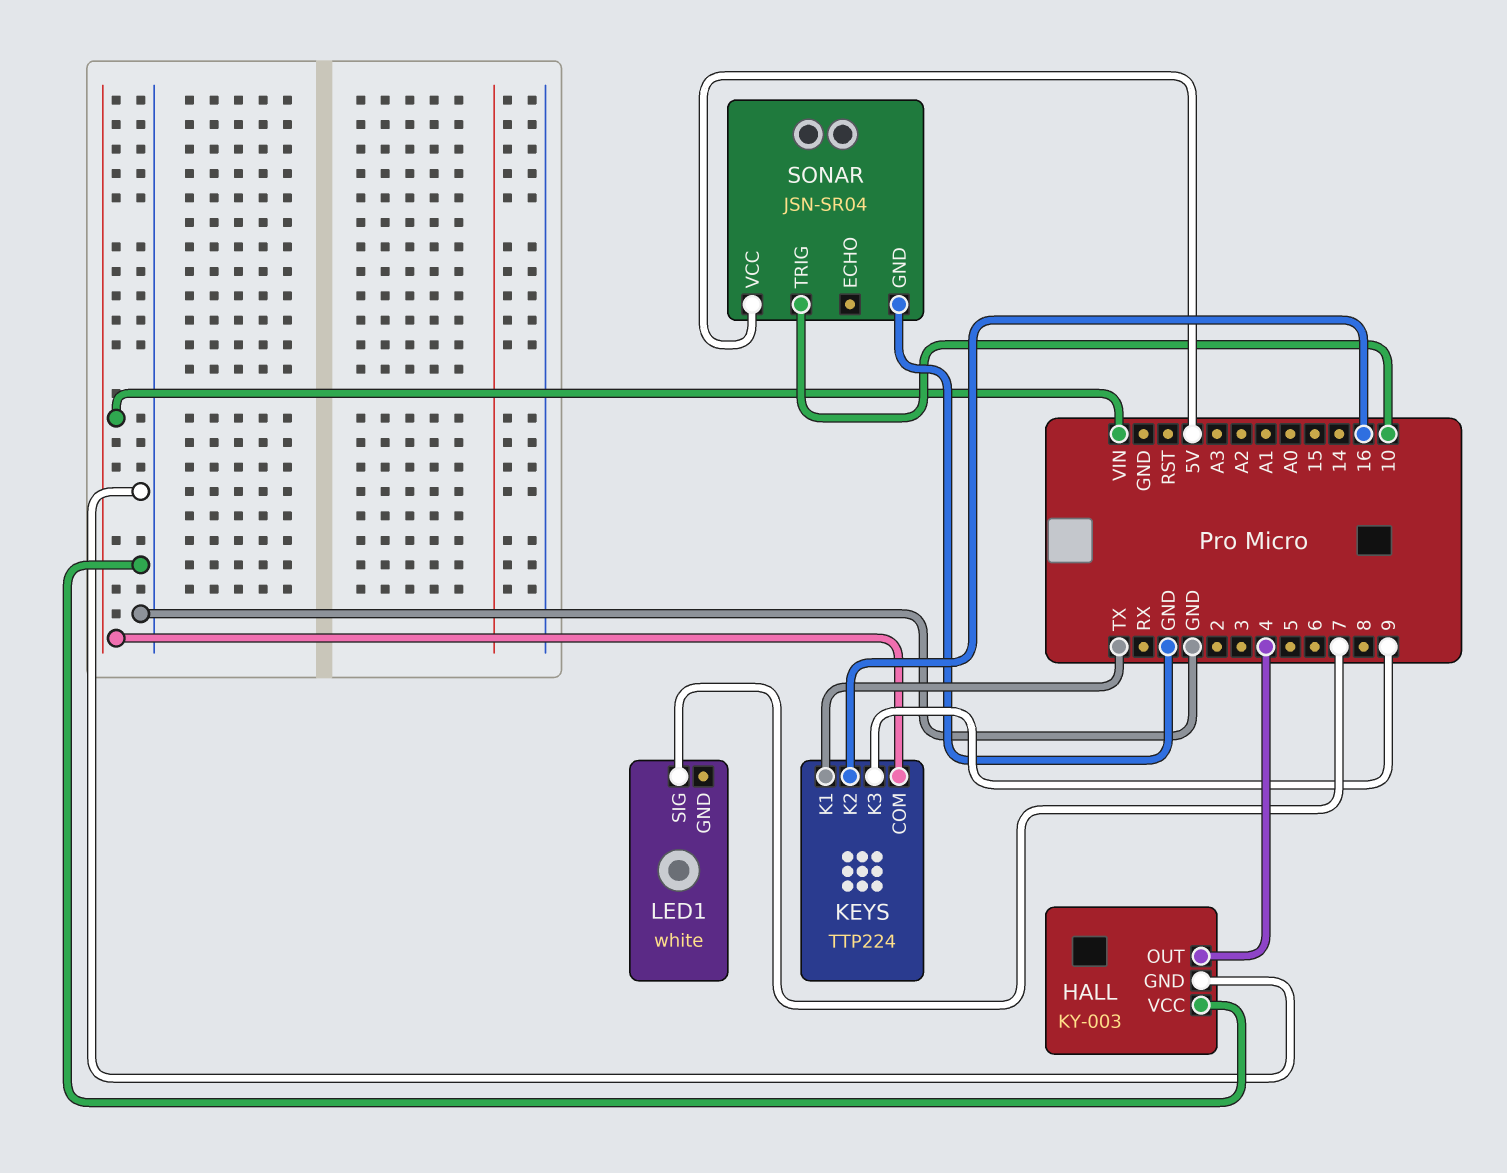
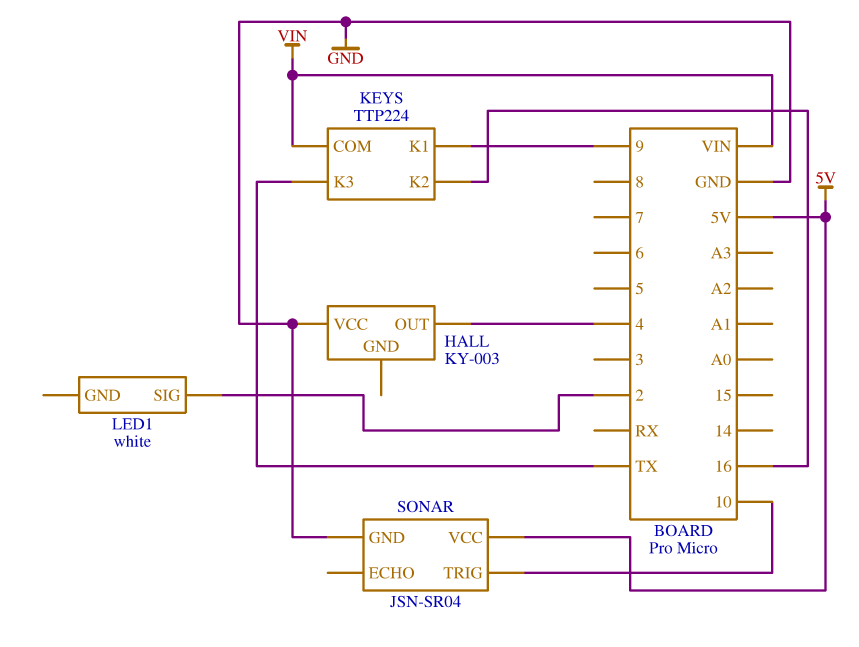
HALL pin GND: GND -> none
KEYS pin K1: TX -> 9
KEYS pin K3: 9 -> TX
LED1 pin SIG: 7 -> 2

